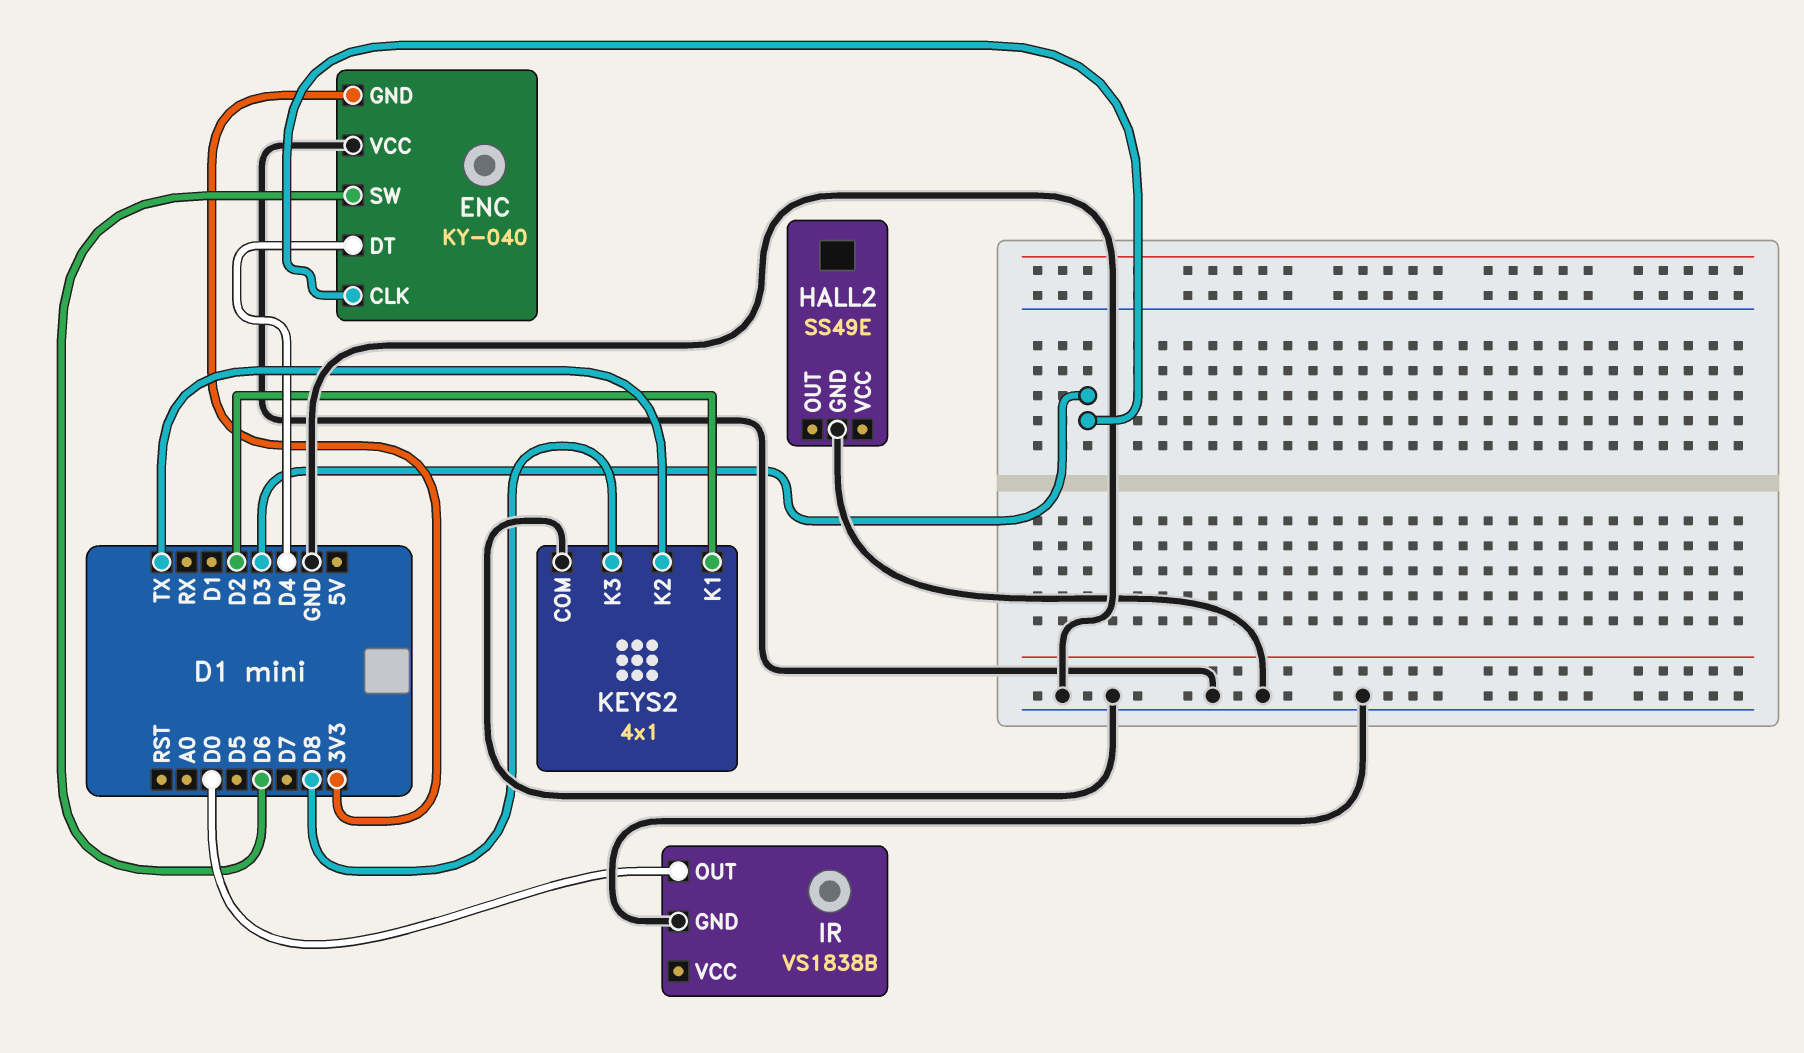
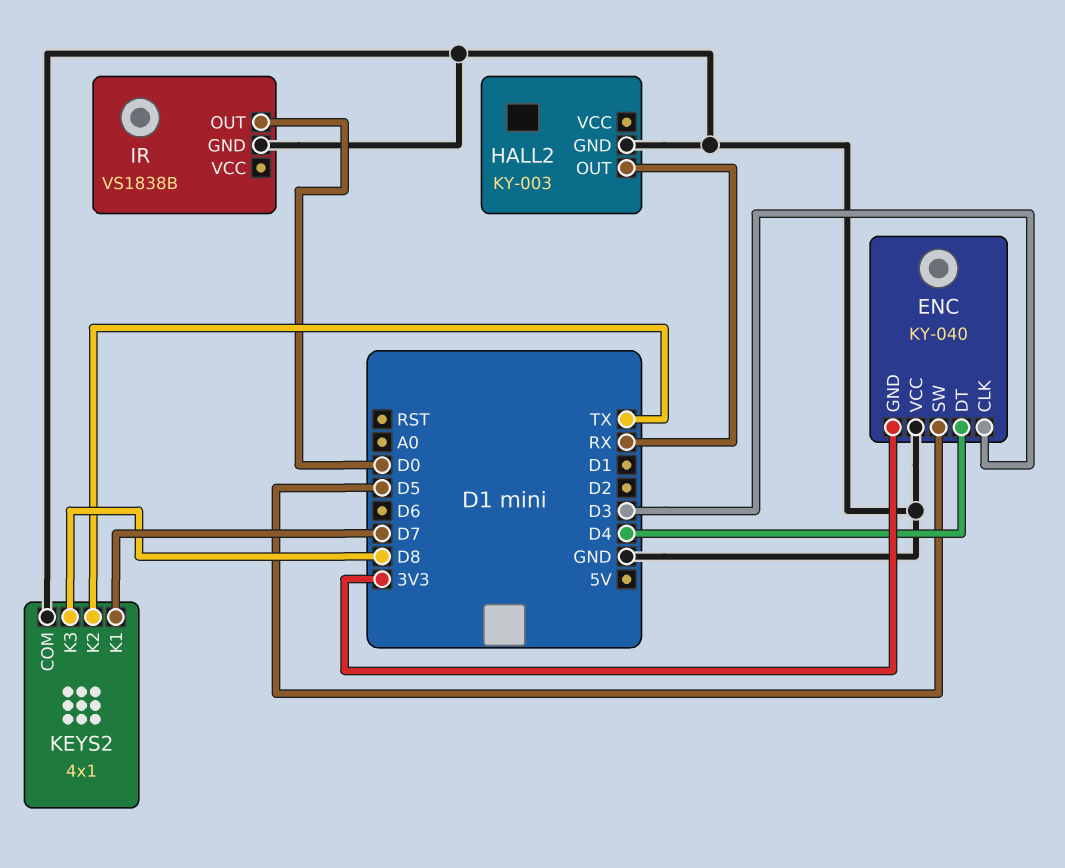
ENC pin SW: D6 -> D5
HALL2: SS49E -> KY-003
HALL2 pin OUT: none -> RX
KEYS2 pin K1: D2 -> D7

